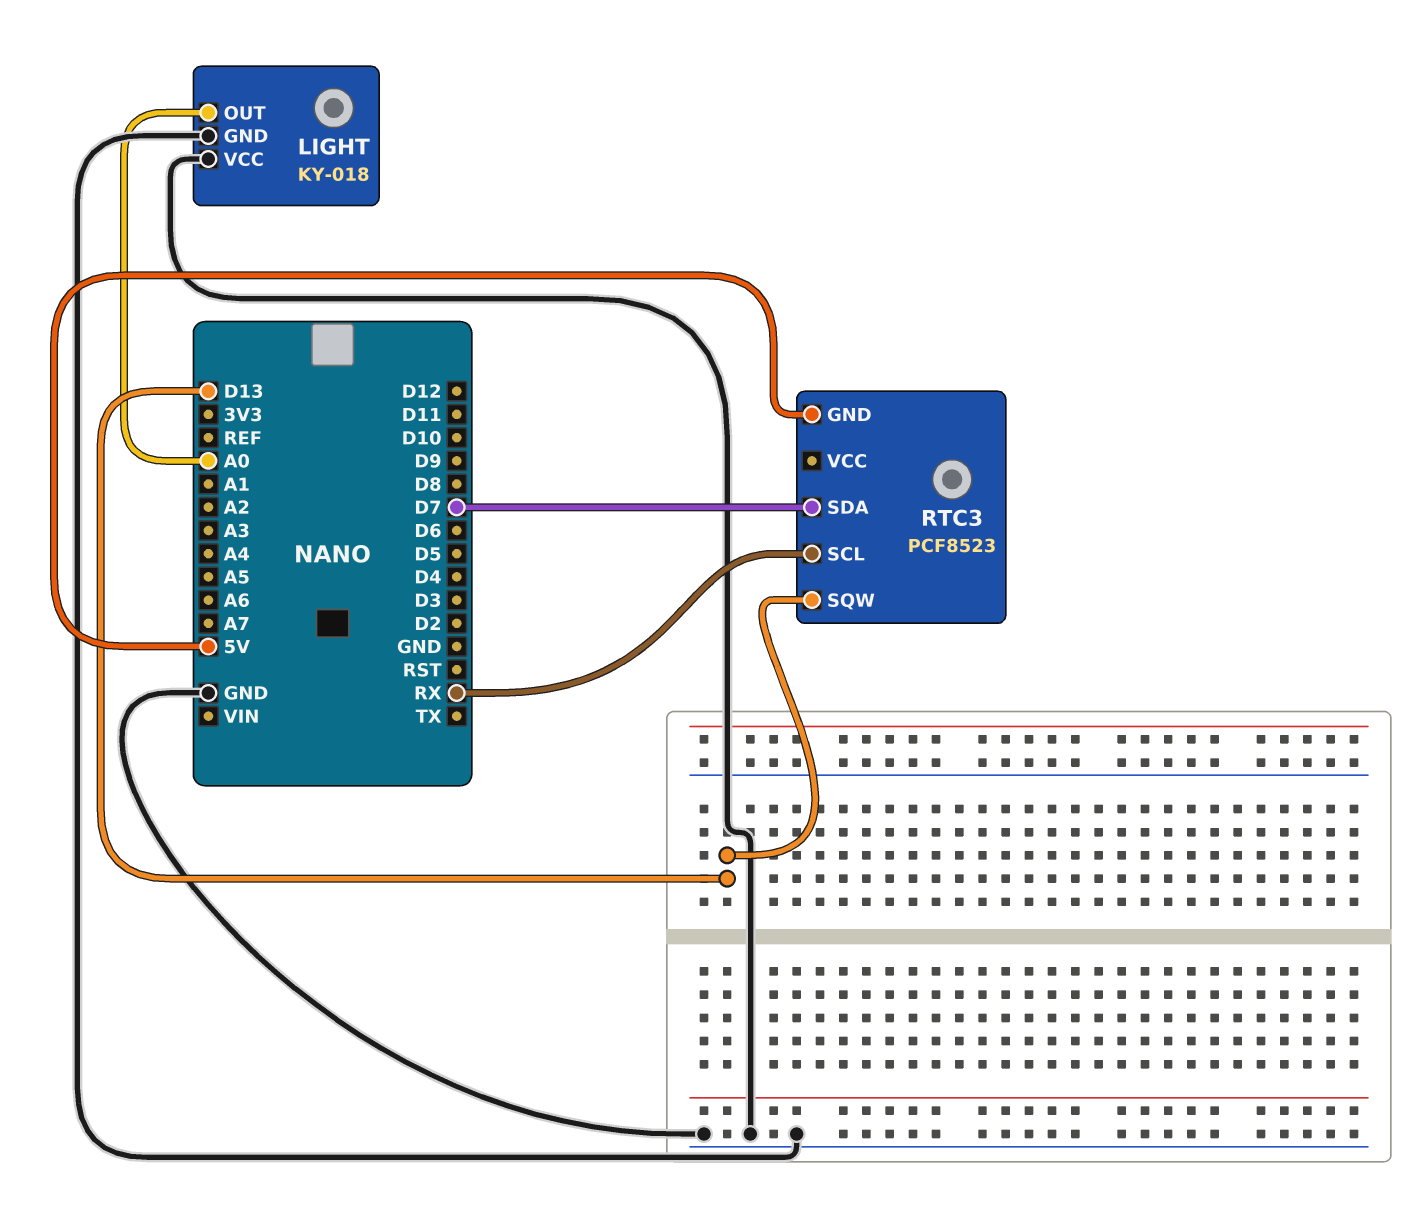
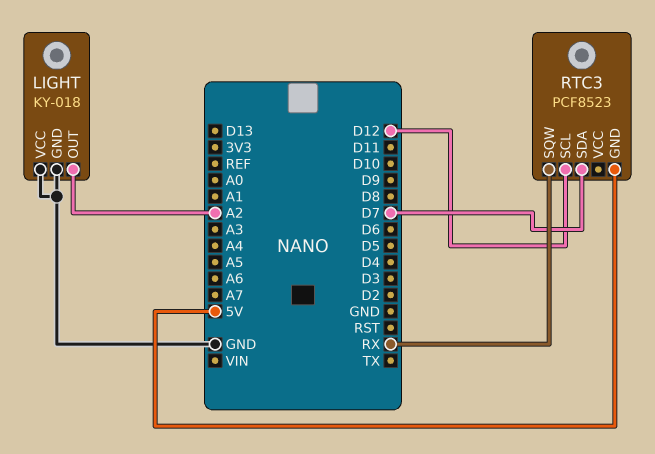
LIGHT pin OUT: A0 -> A2
RTC3 pin SCL: RX -> D12
RTC3 pin SQW: D13 -> RX

